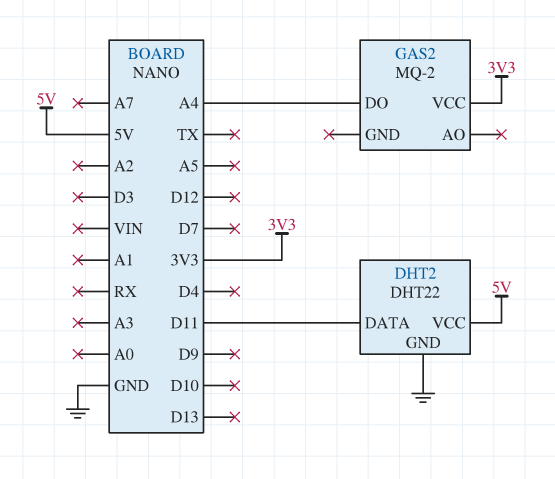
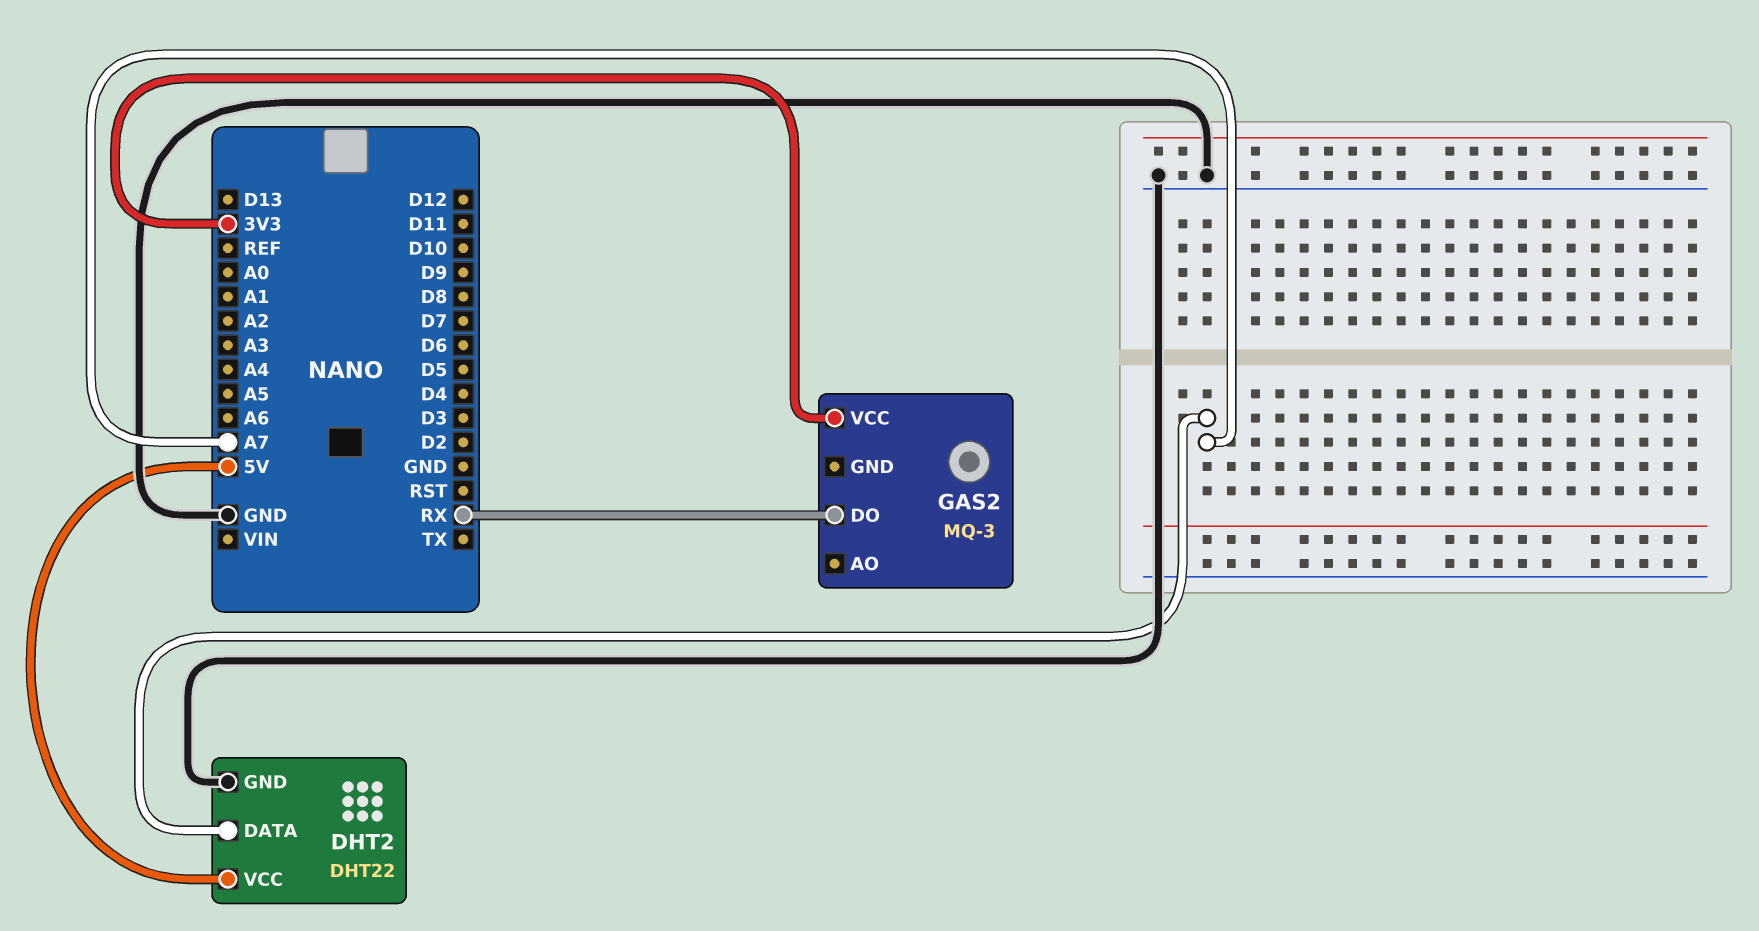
DHT2 pin DATA: D11 -> A7
GAS2: MQ-2 -> MQ-3
GAS2 pin DO: A4 -> RX

